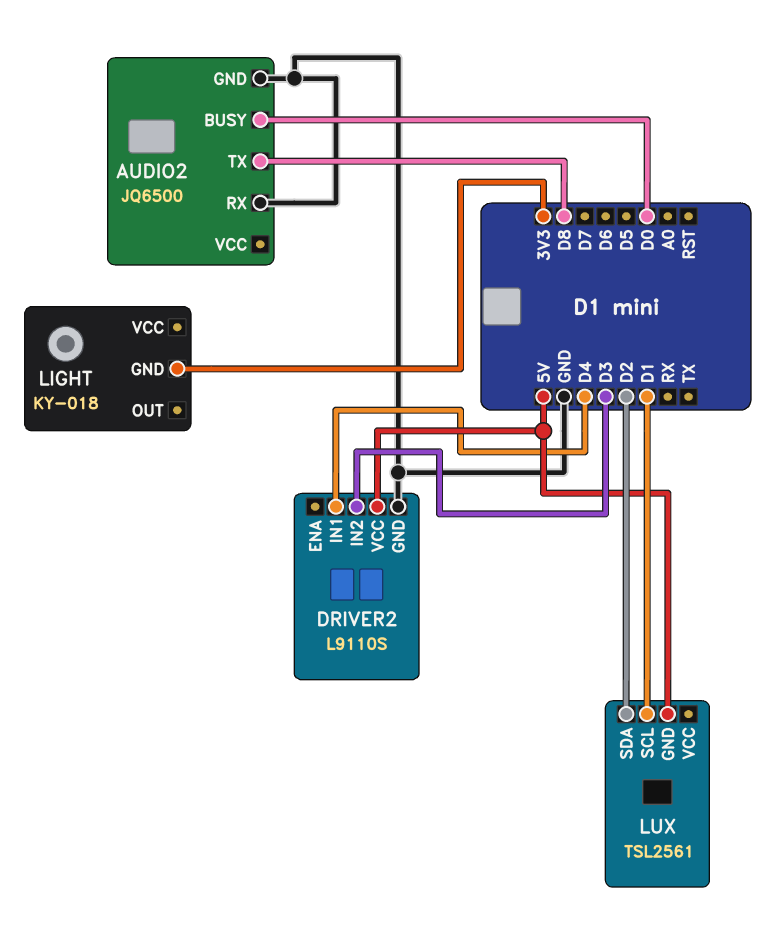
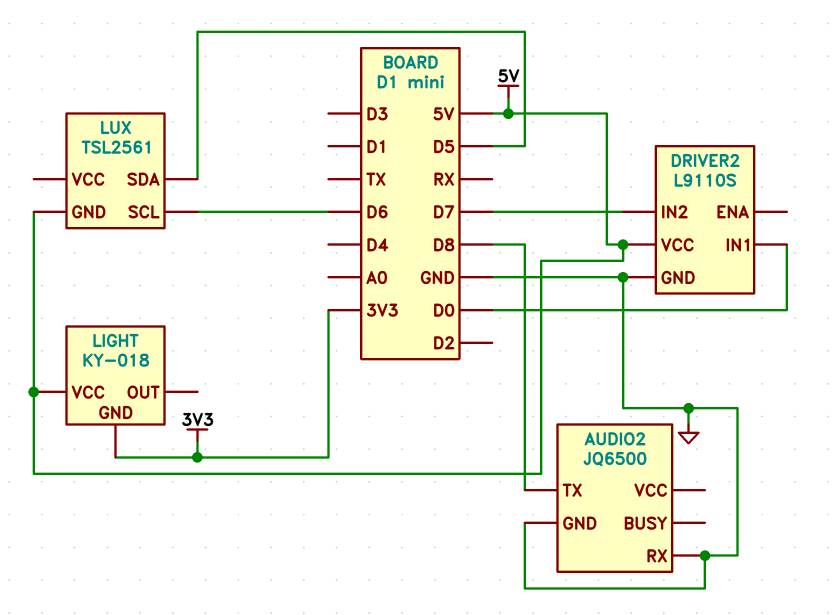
AUDIO2 pin BUSY: D0 -> none
DRIVER2 pin IN1: D4 -> D0
DRIVER2 pin IN2: D3 -> D7
LIGHT pin VCC: none -> 5V
LUX pin SCL: D1 -> D6
LUX pin SDA: D2 -> D5

